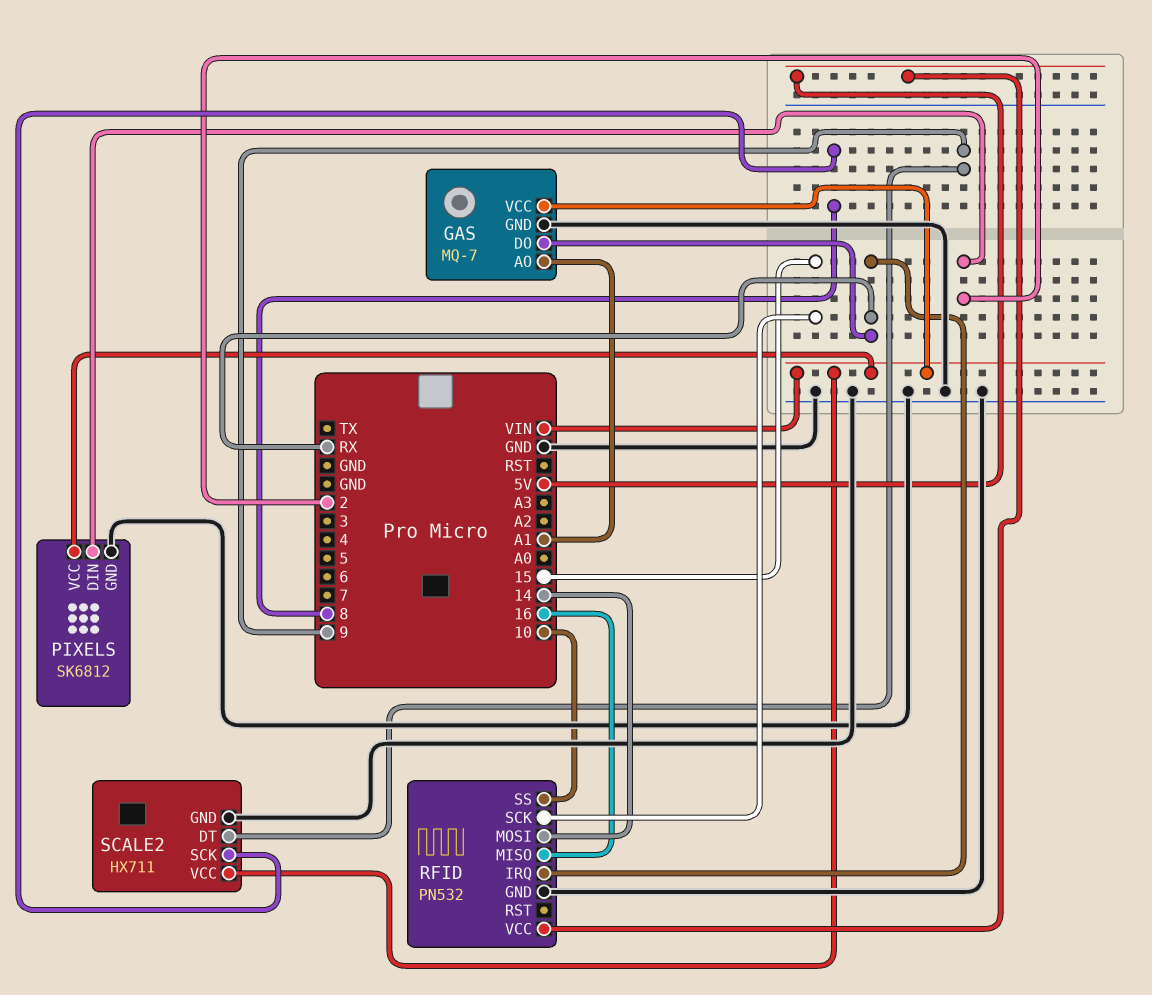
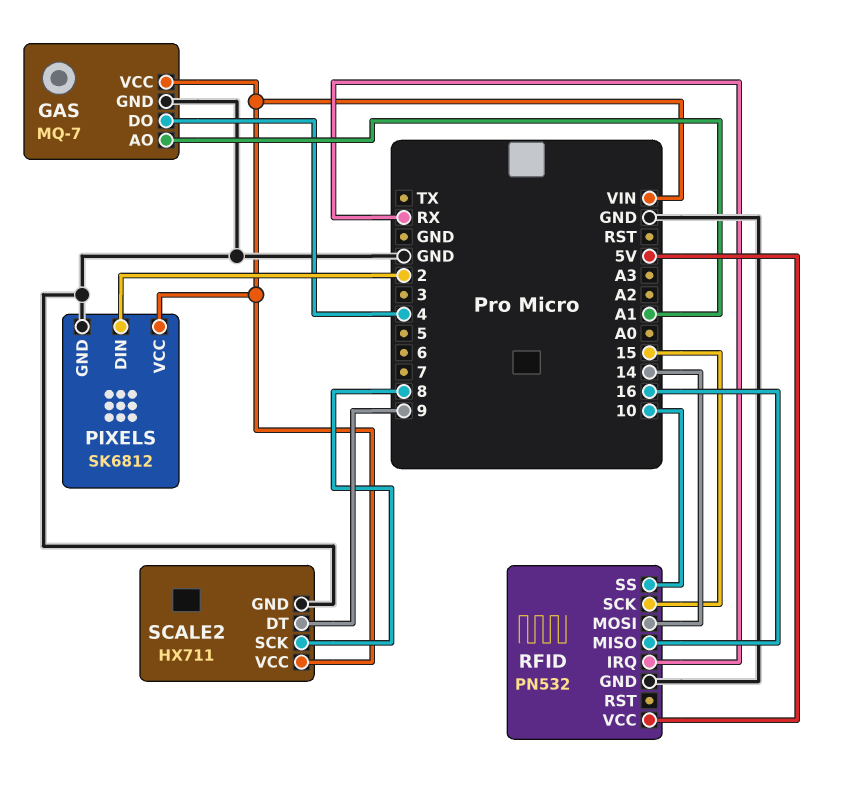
GAS pin DO: RX -> 4

